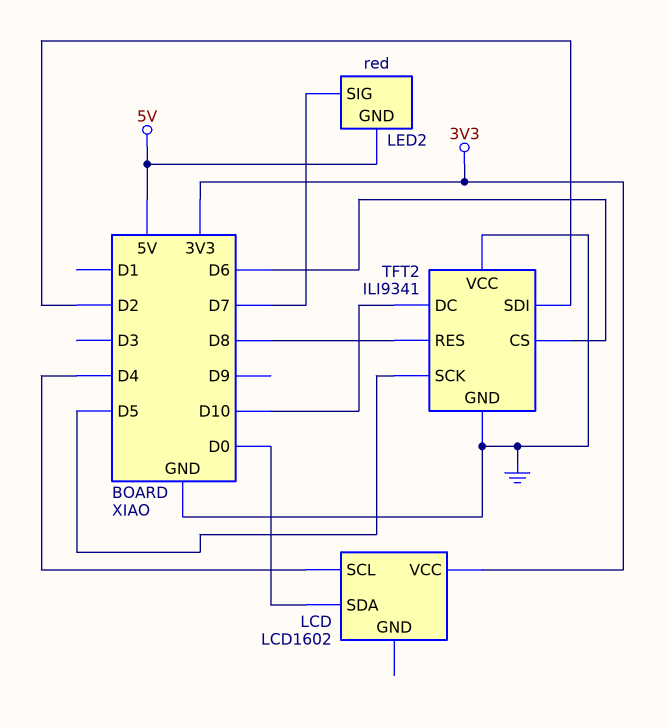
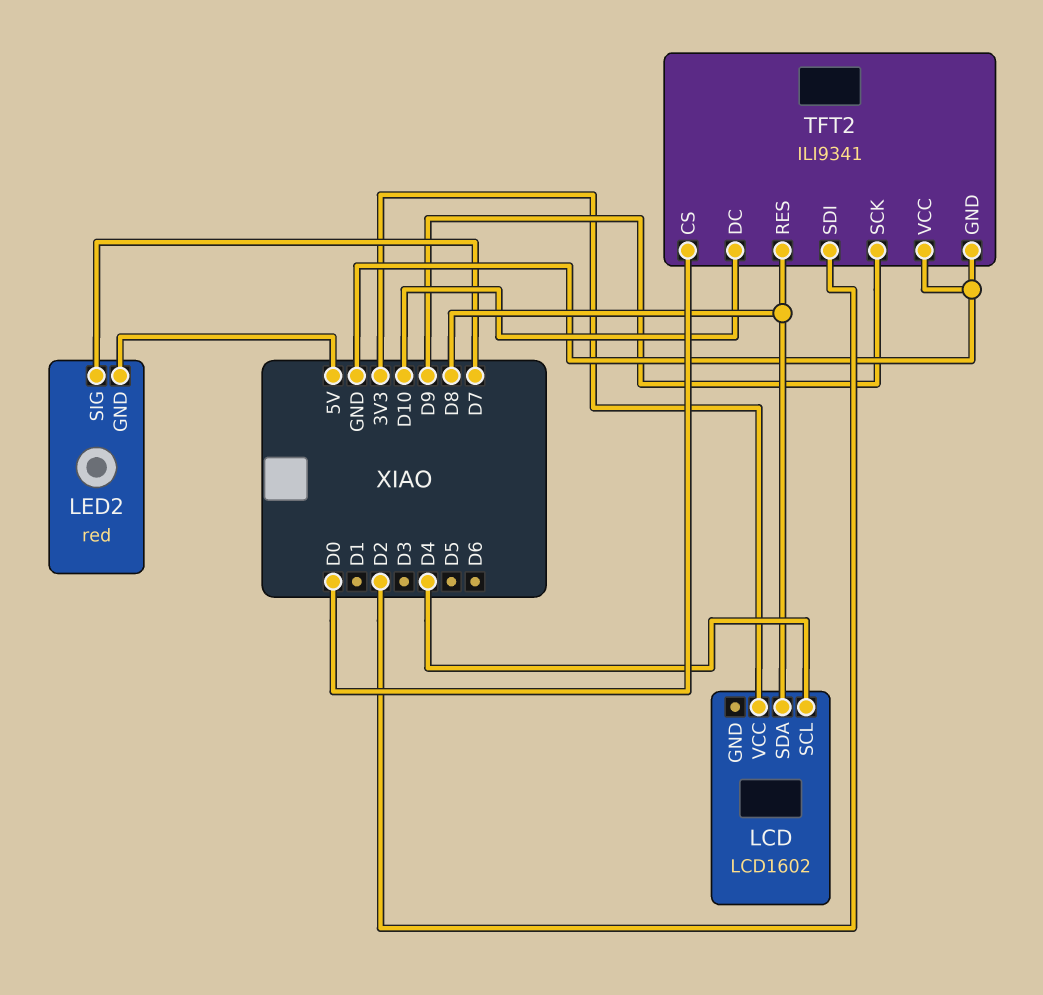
LCD pin SDA: D0 -> D8
TFT2 pin CS: D6 -> D0
TFT2 pin SCK: D5 -> D9

